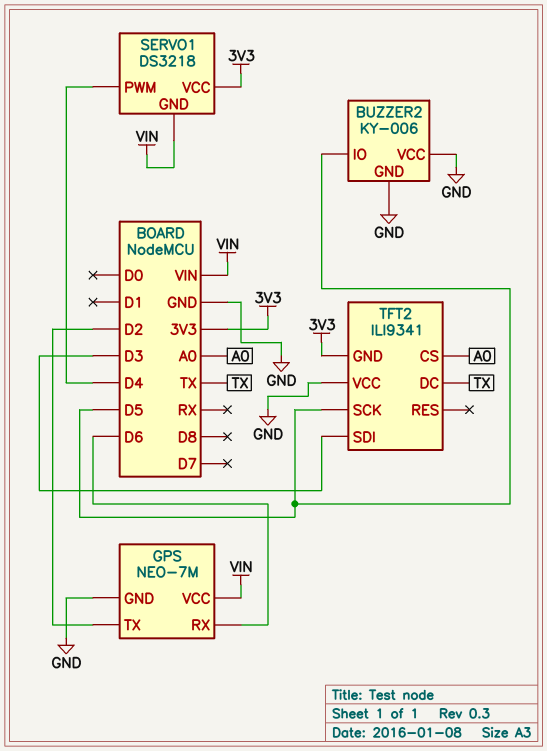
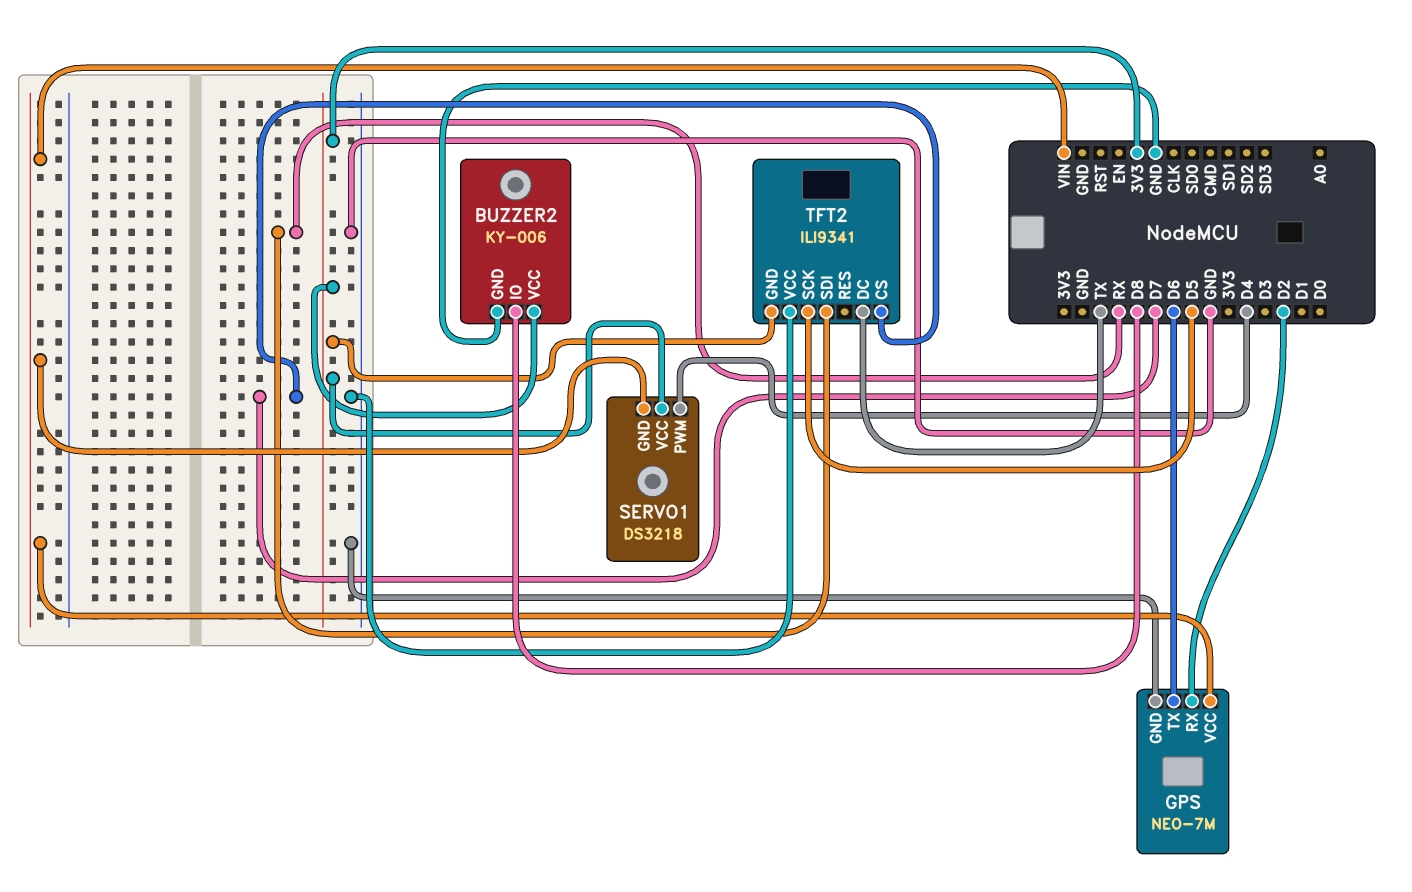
BUZZER2 pin IO: D5 -> D8
BUZZER2 pin VCC: GND -> 3V3
GPS pin RX: D6 -> D2
GPS pin TX: D2 -> D6
TFT2 pin CS: A0 -> D7
TFT2 pin SDI: D3 -> RX

